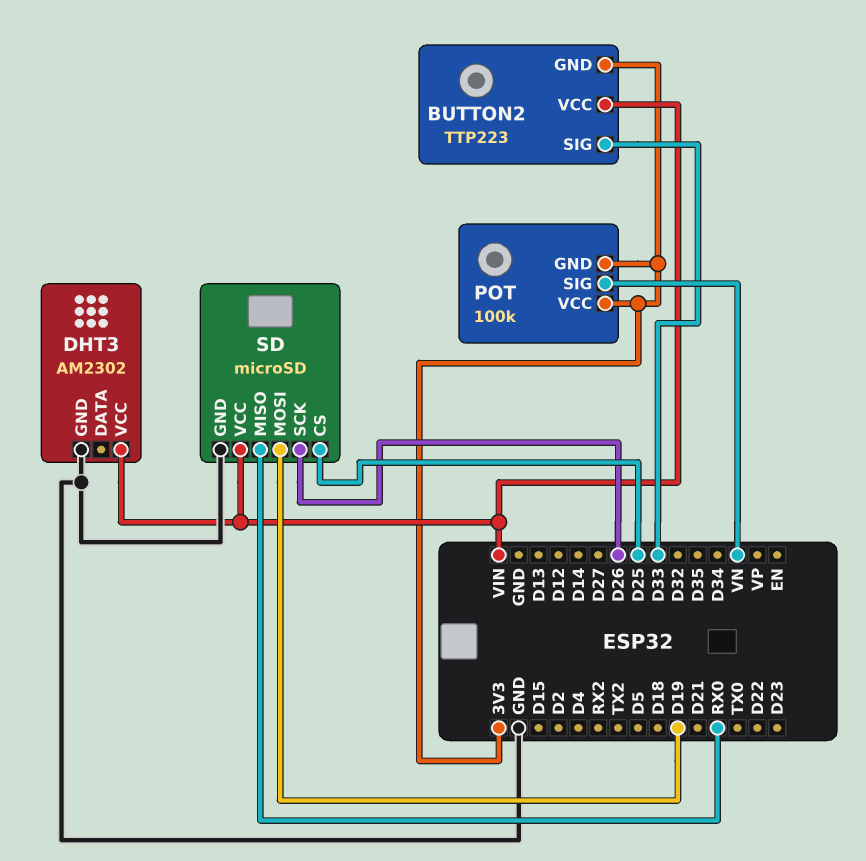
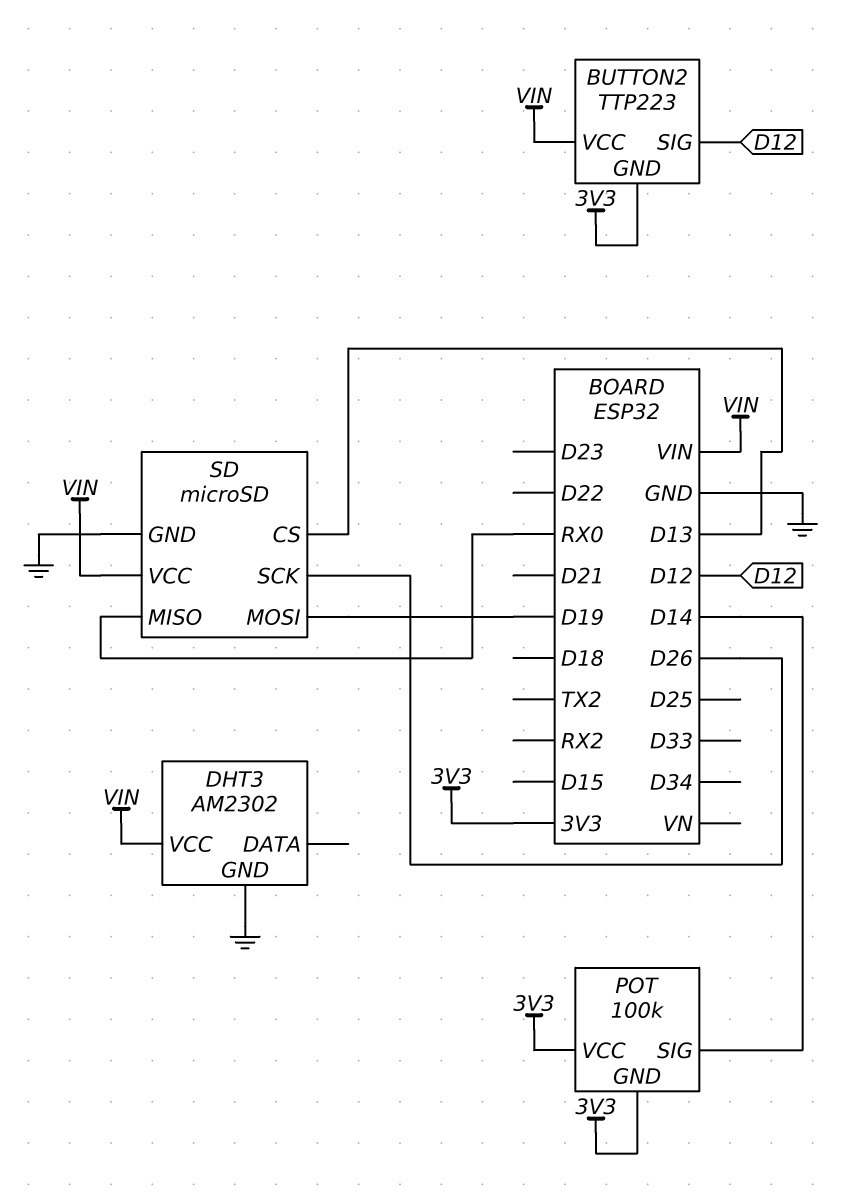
BUTTON2 pin SIG: D33 -> D12
POT pin SIG: VN -> D14
SD pin CS: D25 -> D13

